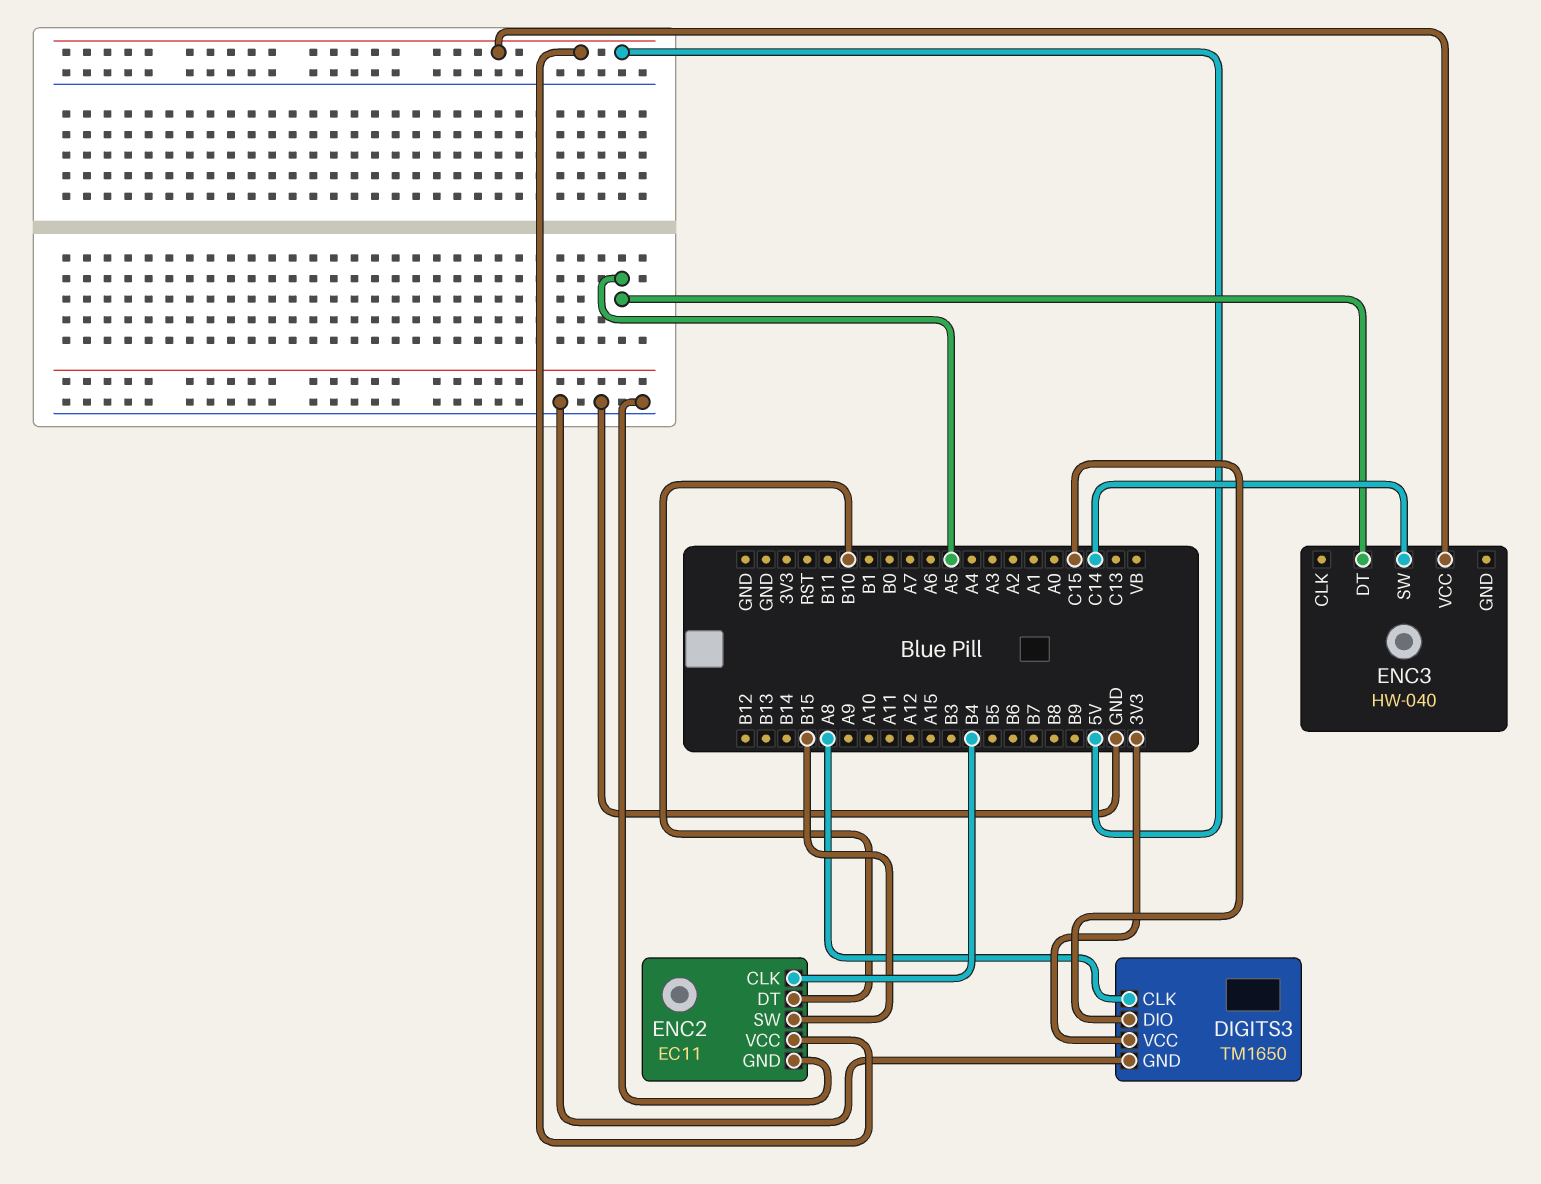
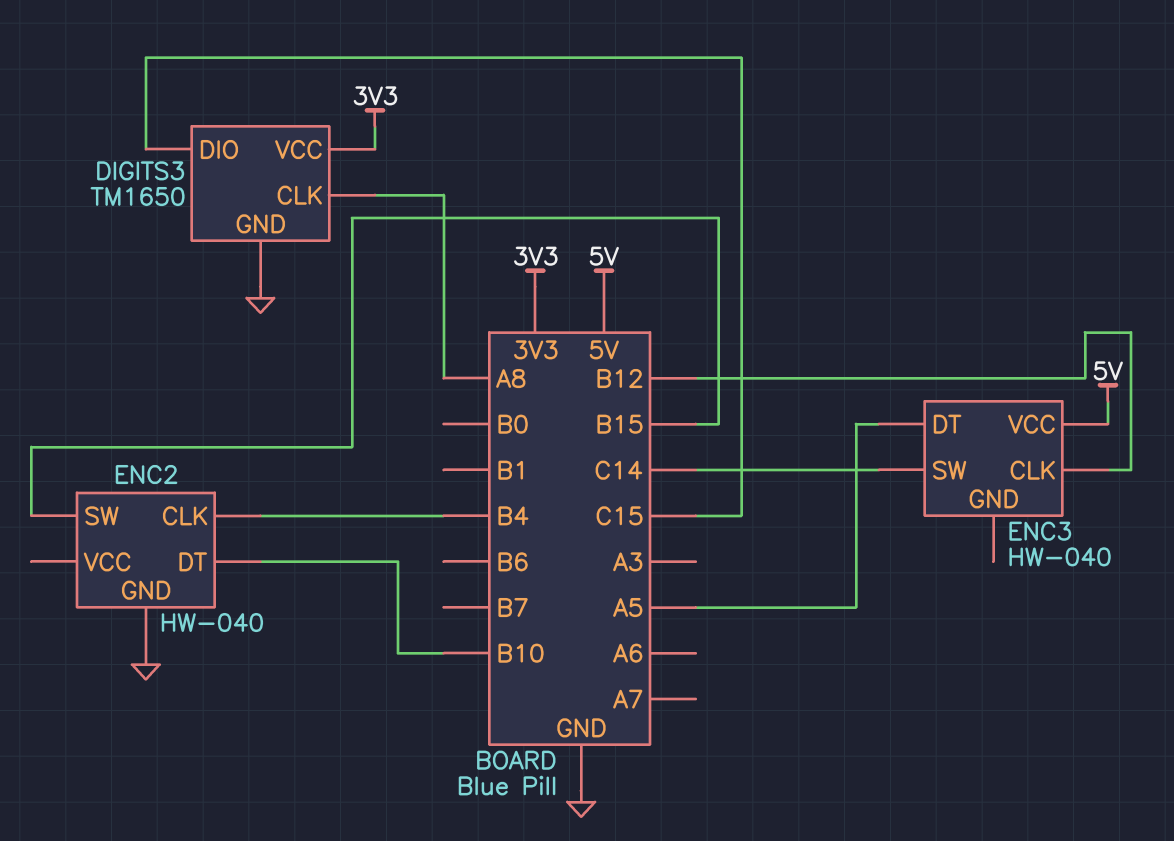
ENC2: EC11 -> HW-040
ENC2 pin VCC: 5V -> none
ENC3 pin CLK: none -> B12

